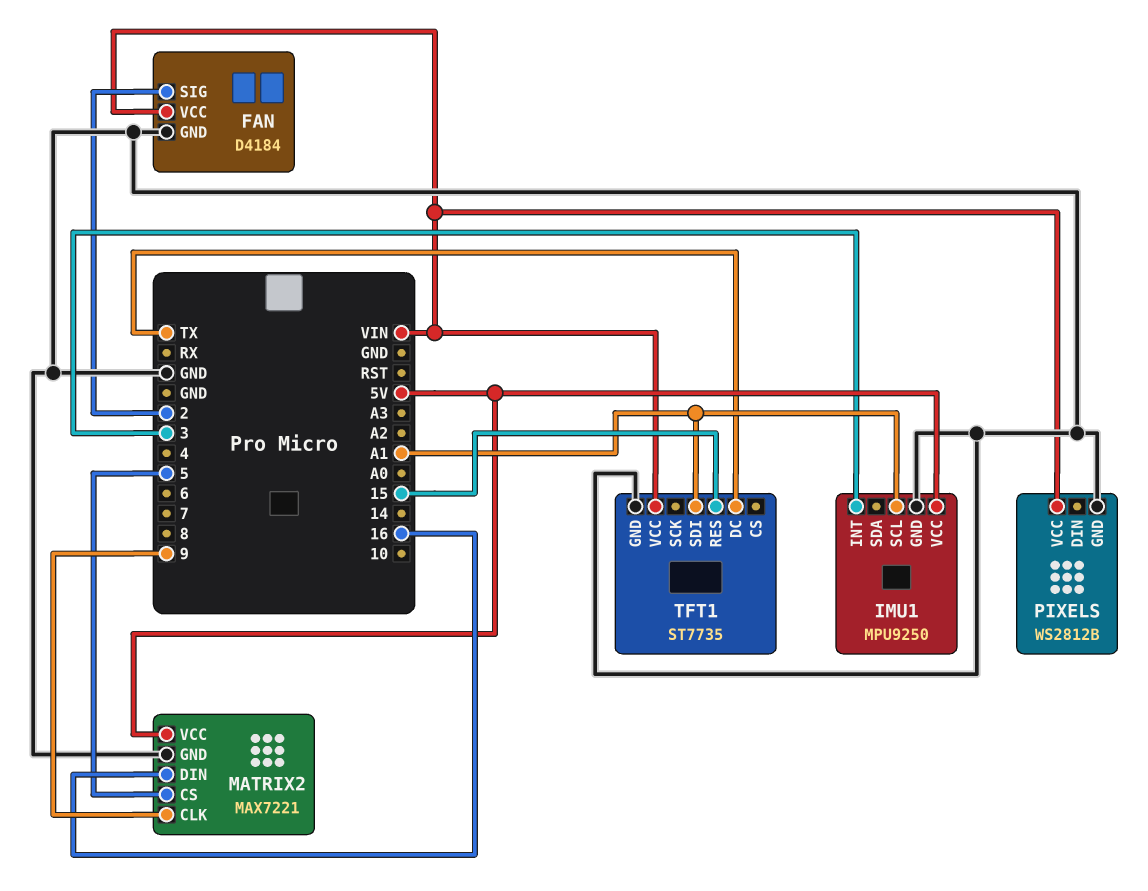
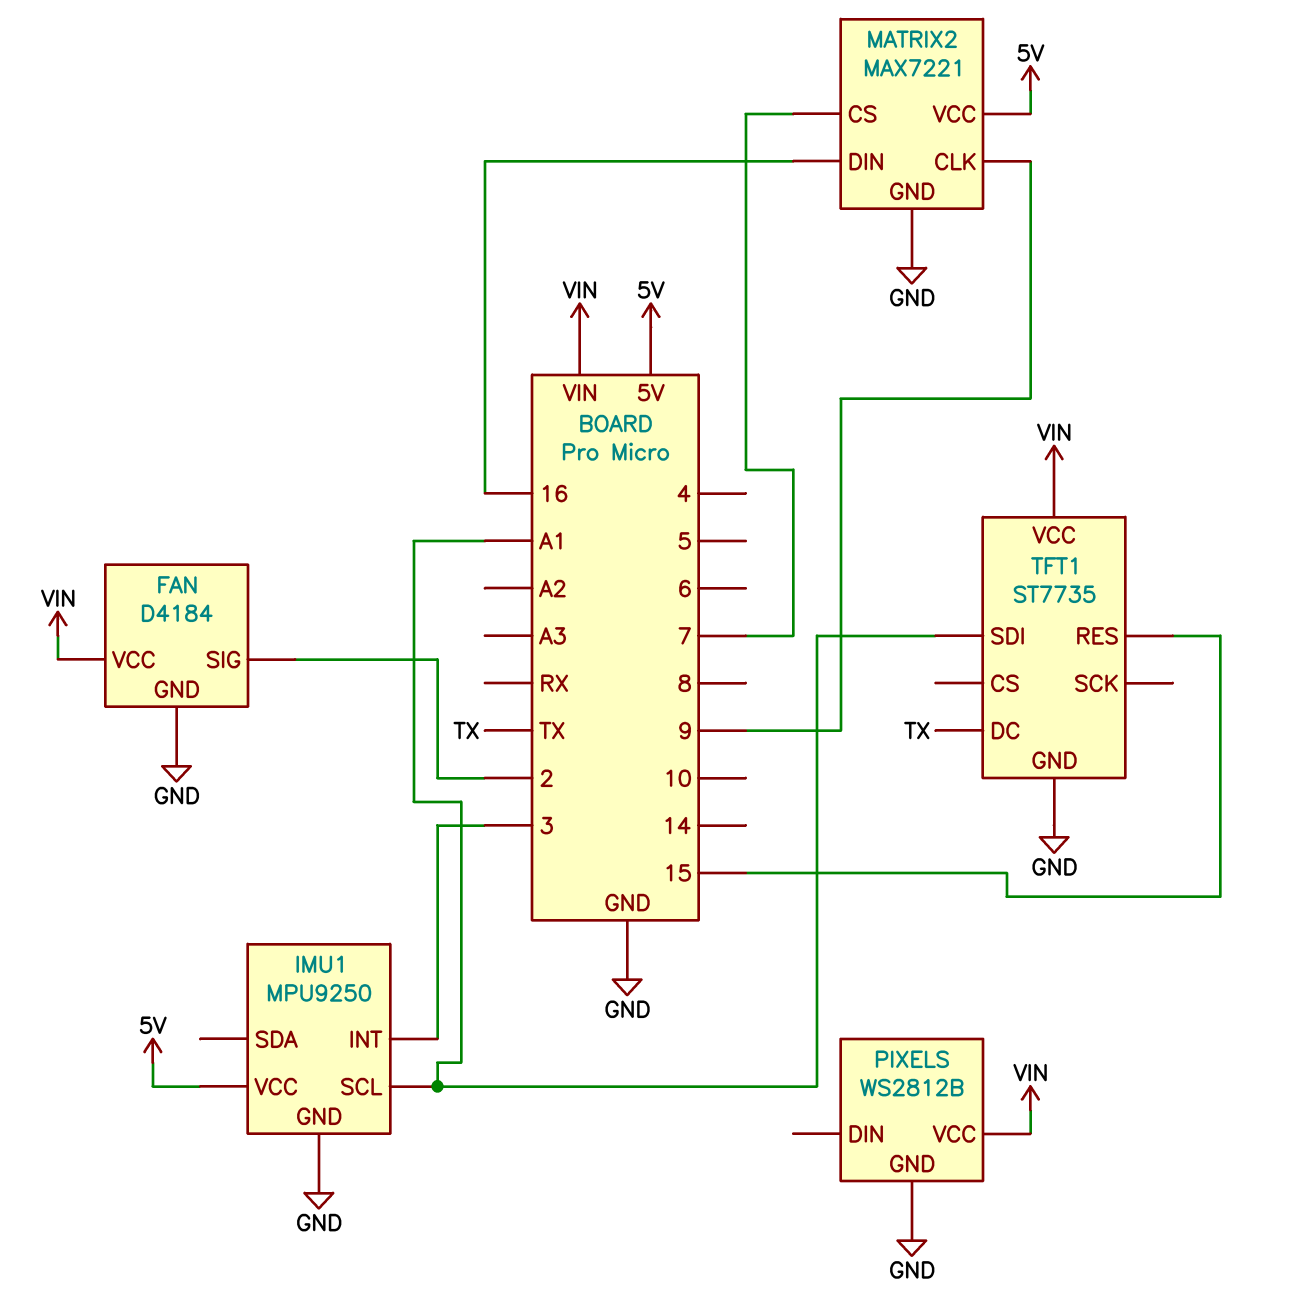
MATRIX2 pin CS: 5 -> 7

